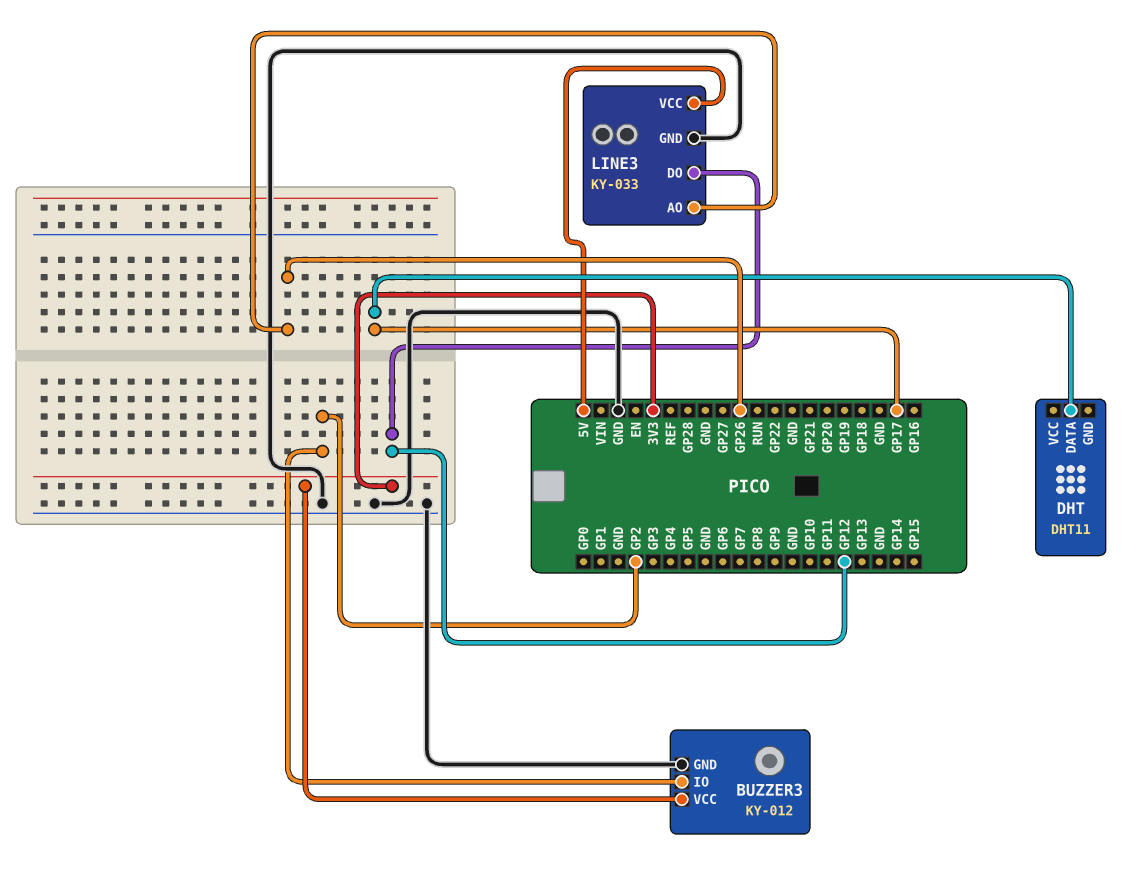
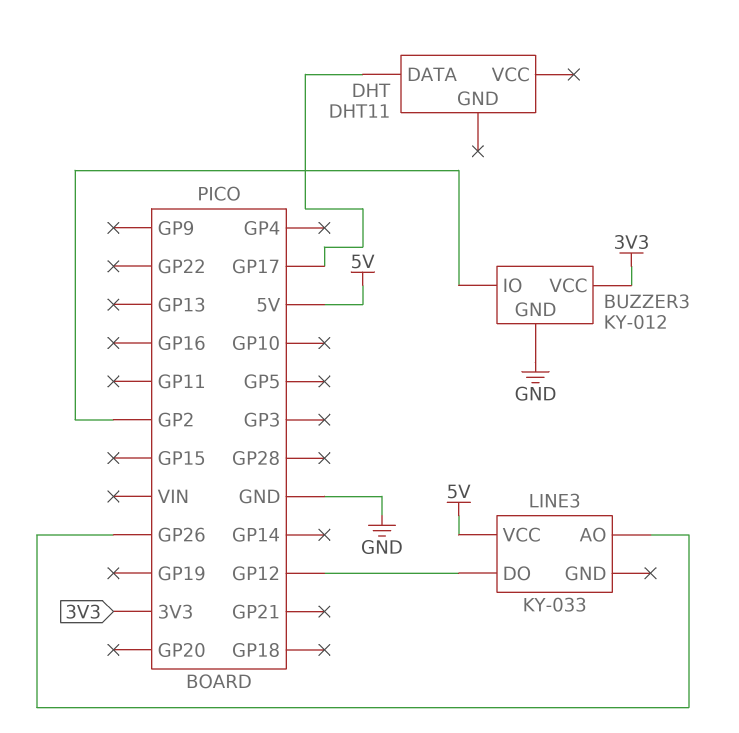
LINE3 pin GND: GND -> none

